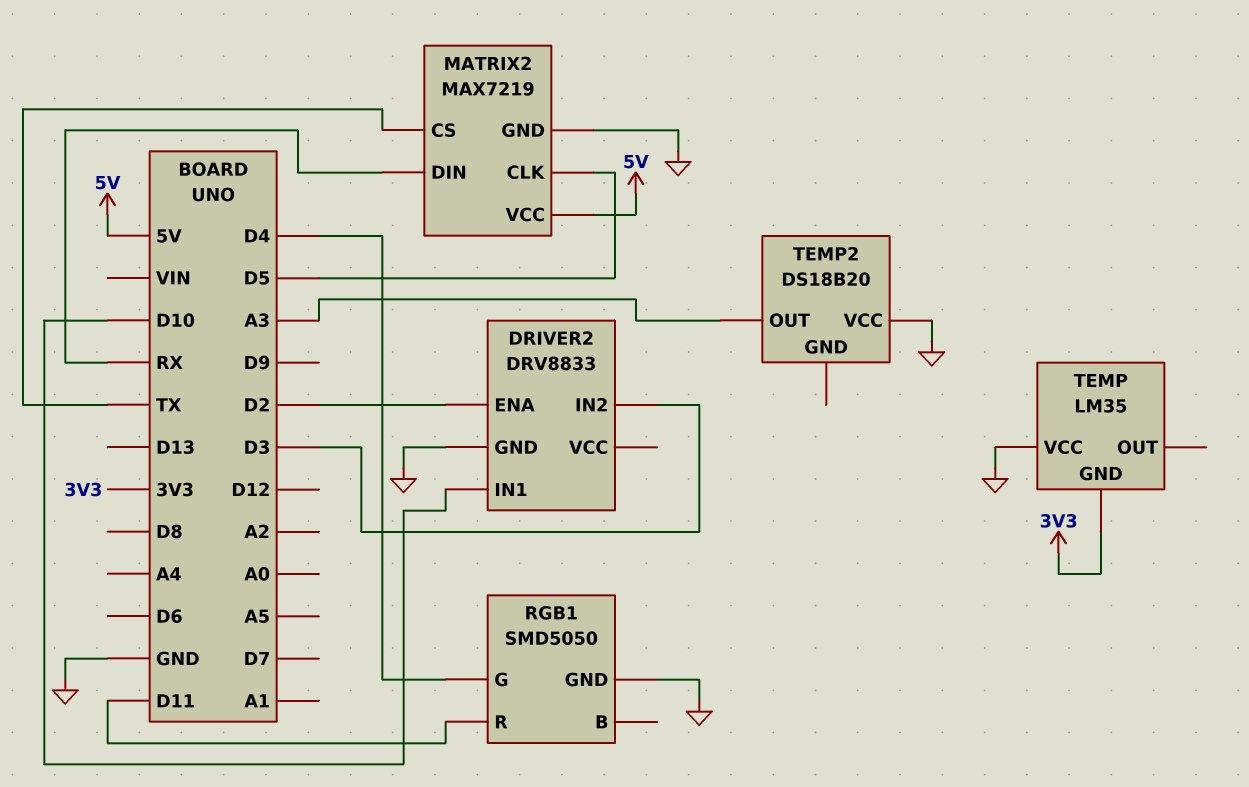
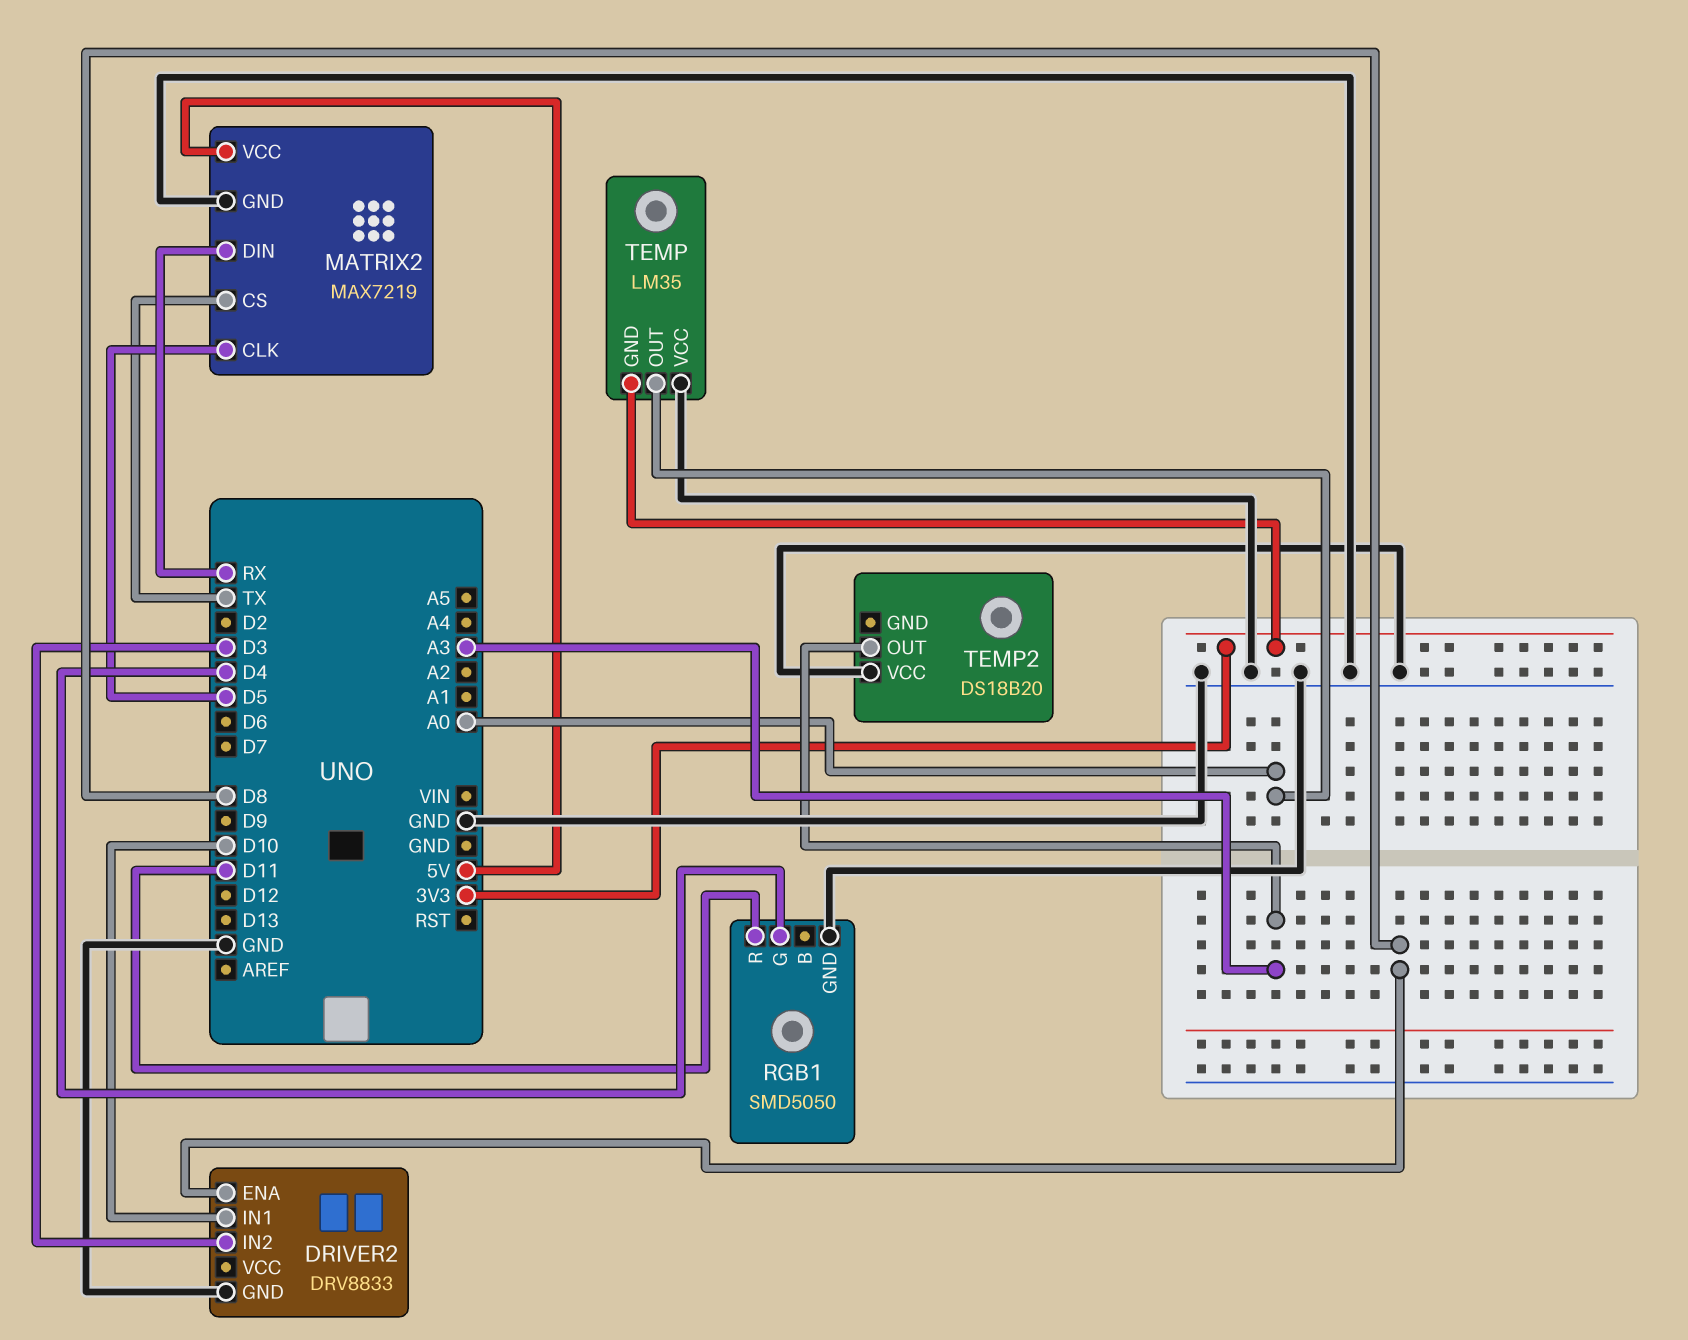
DRIVER2 pin ENA: D2 -> D8
TEMP pin OUT: none -> A0

